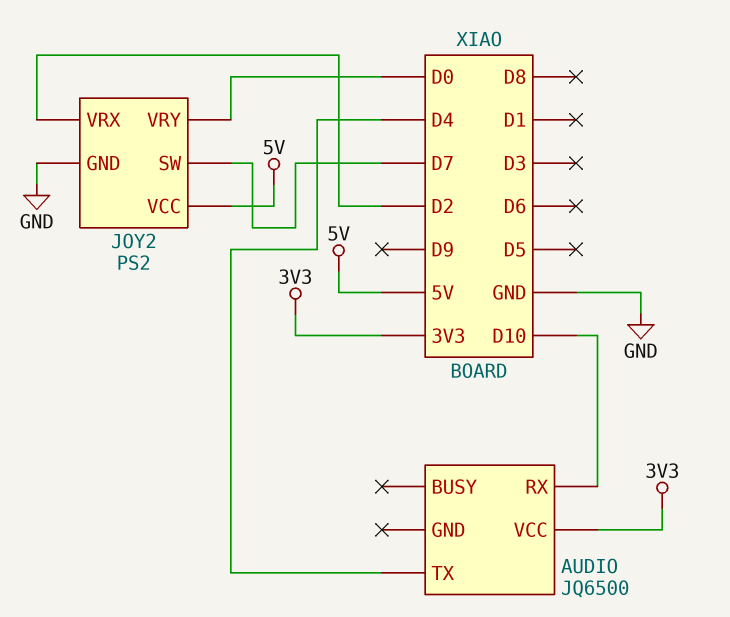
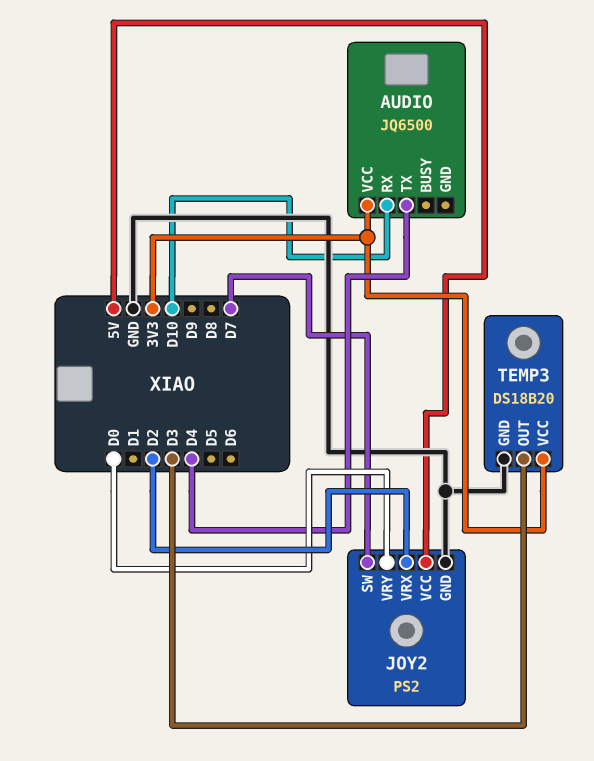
TEMP3: none -> DS18B20
TEMP3 pin GND: none -> GND
TEMP3 pin OUT: none -> D3
TEMP3 pin VCC: none -> 3V3

